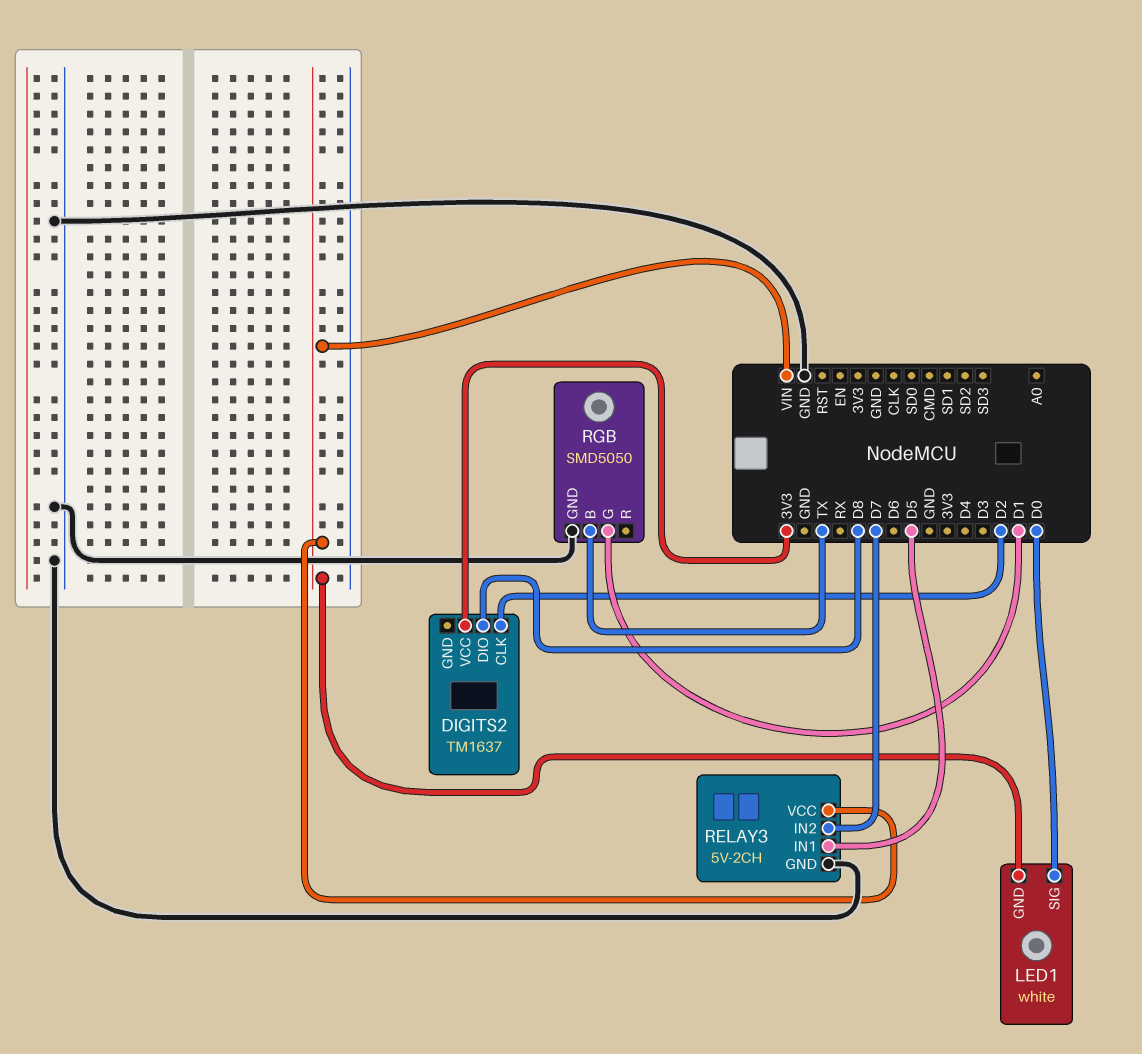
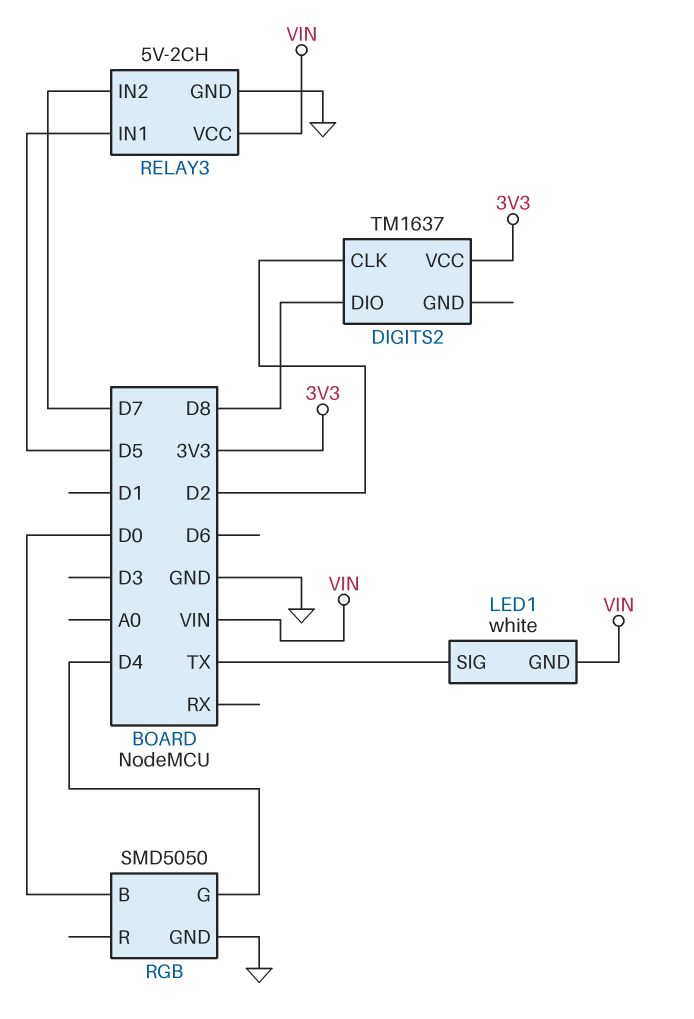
LED1 pin SIG: D0 -> TX
RGB pin B: TX -> D0
RGB pin G: D1 -> D4

